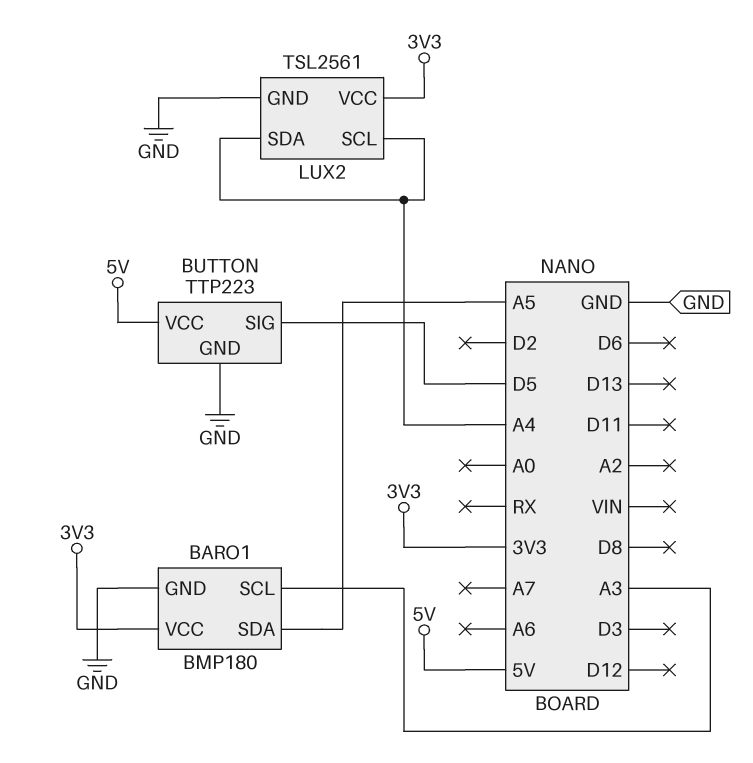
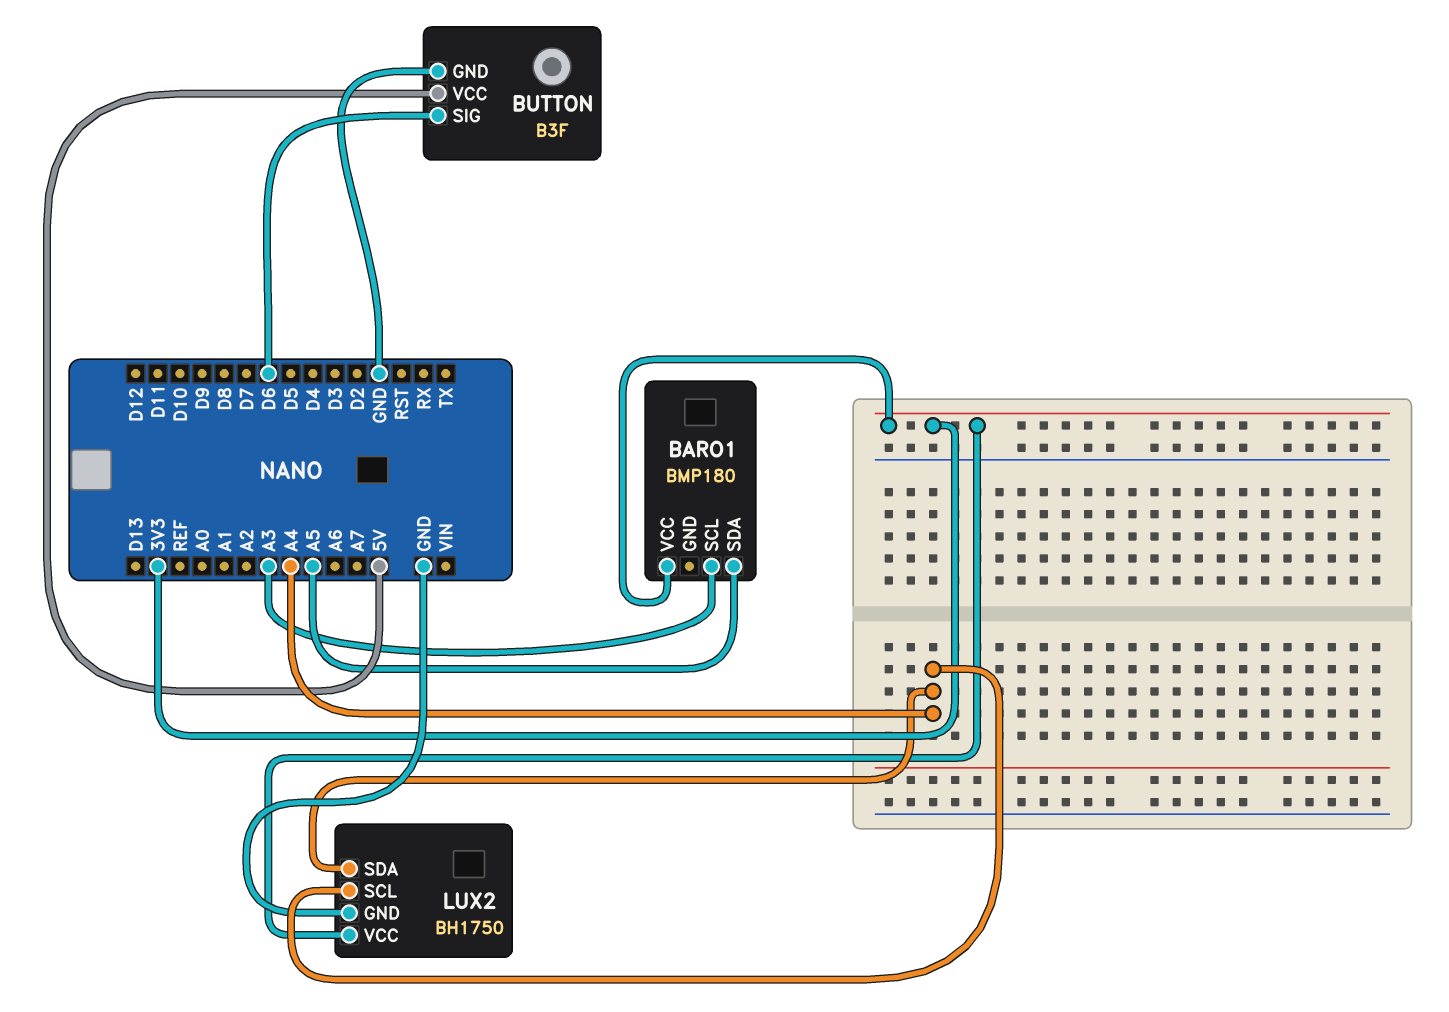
BARO1 pin GND: GND -> none
BUTTON: TTP223 -> B3F
BUTTON pin SIG: D5 -> D6
LUX2: TSL2561 -> BH1750

